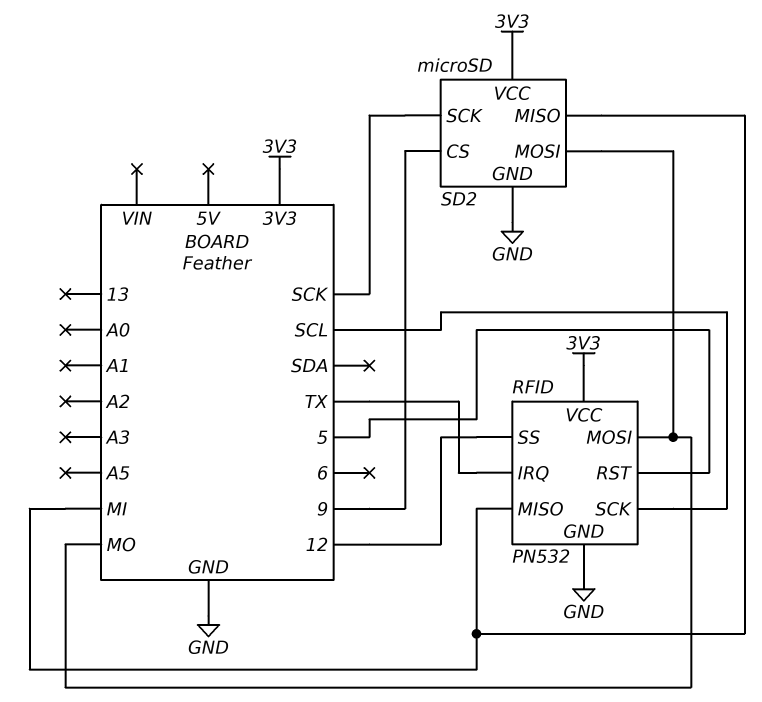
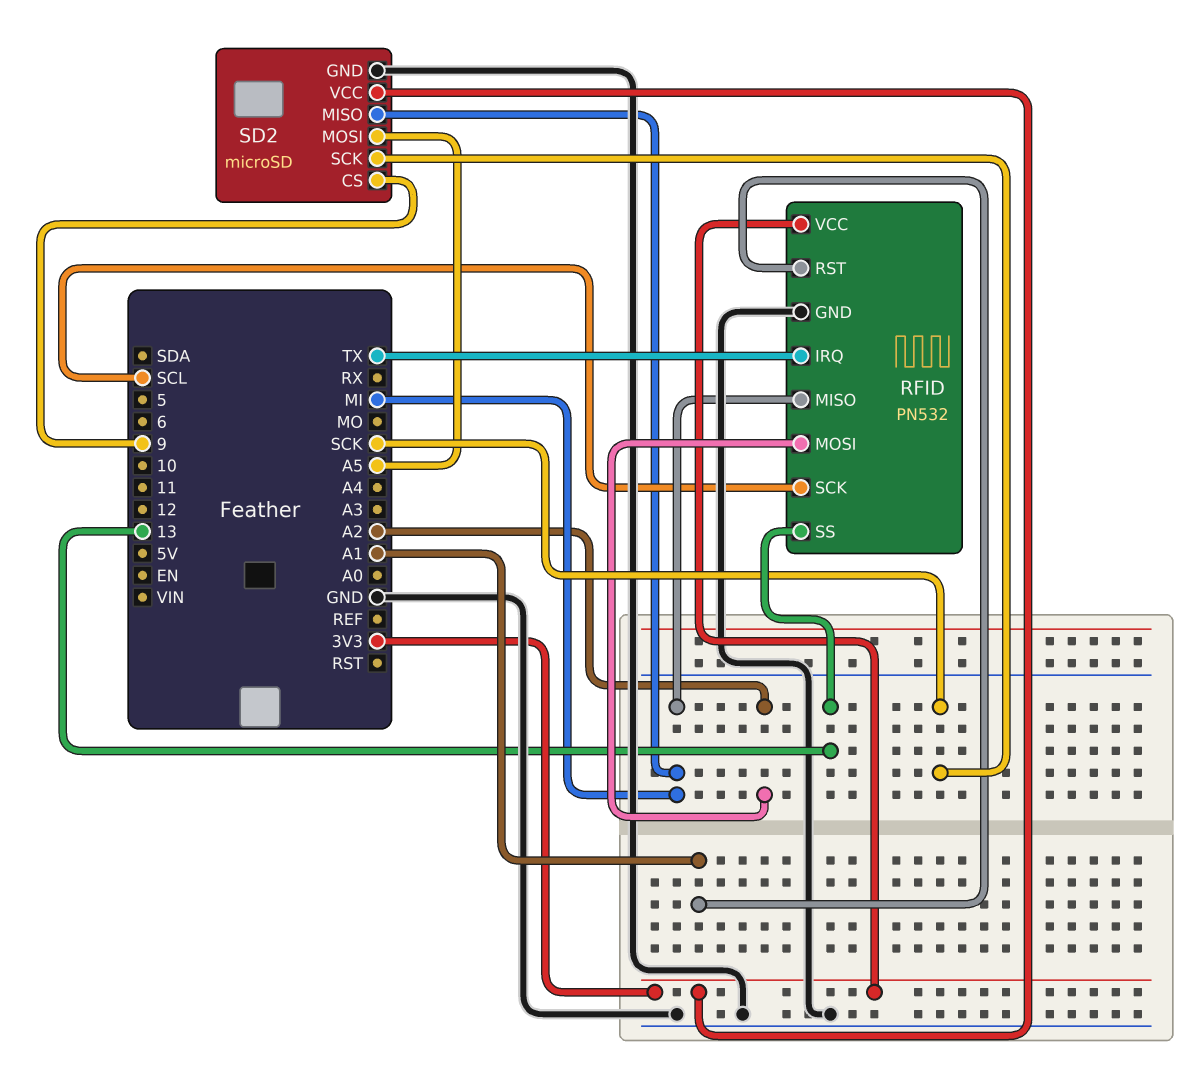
RFID pin MOSI: MO -> A2
RFID pin RST: 5 -> A1
RFID pin SS: 12 -> 13
SD2 pin MOSI: MO -> A5

